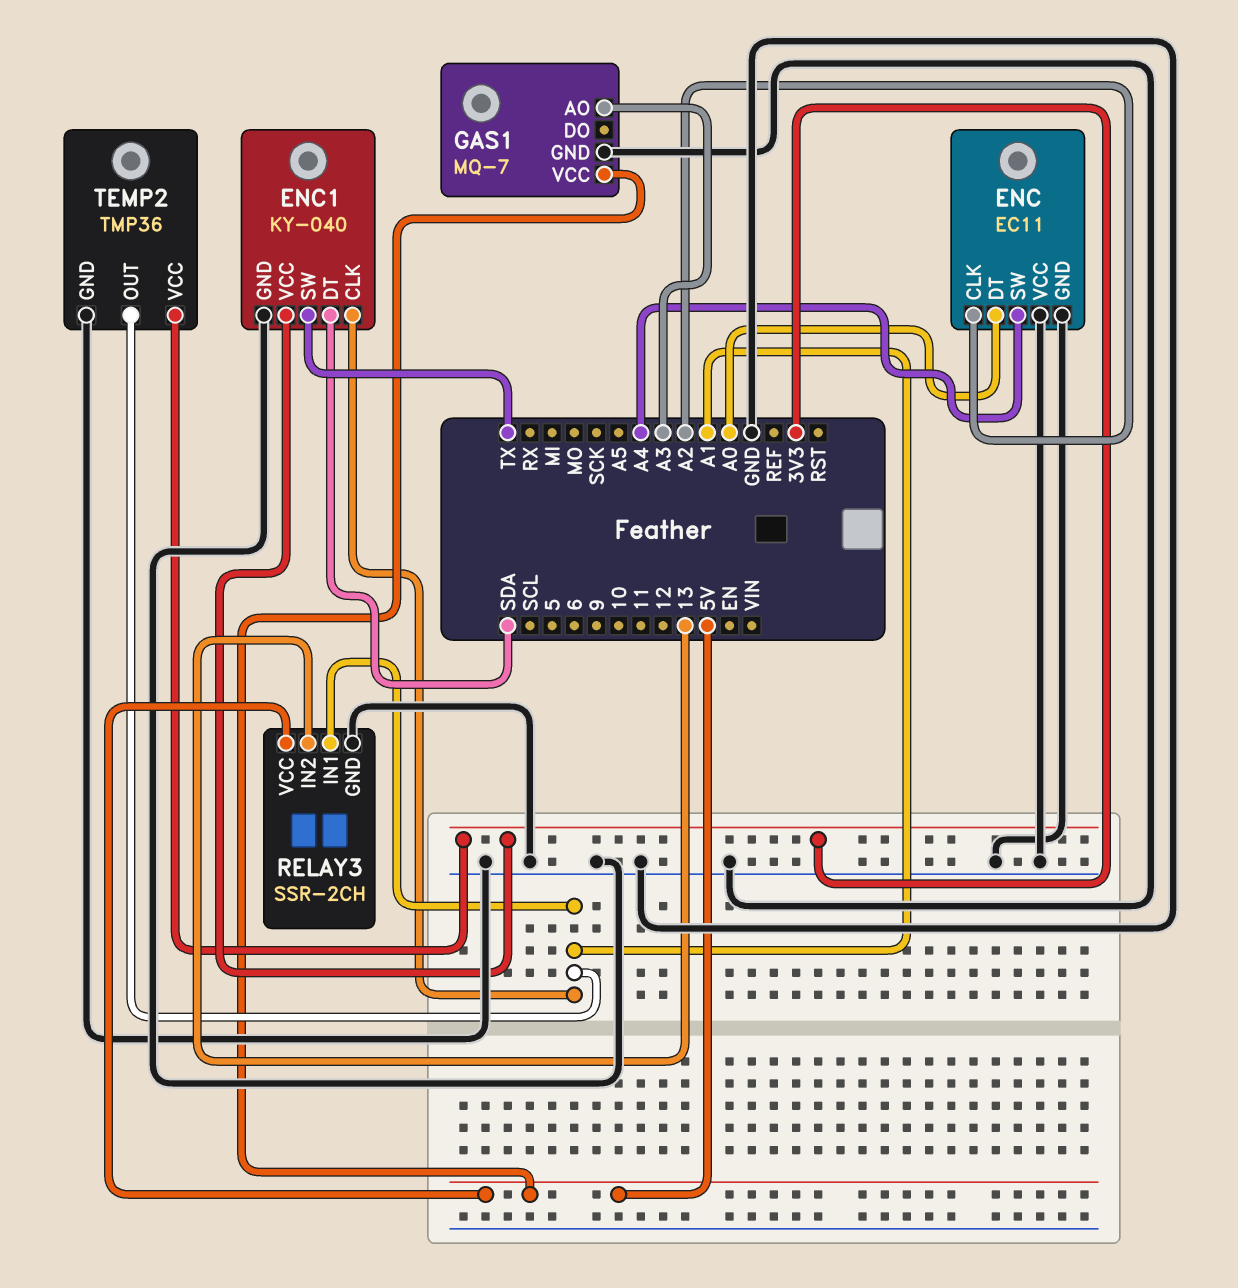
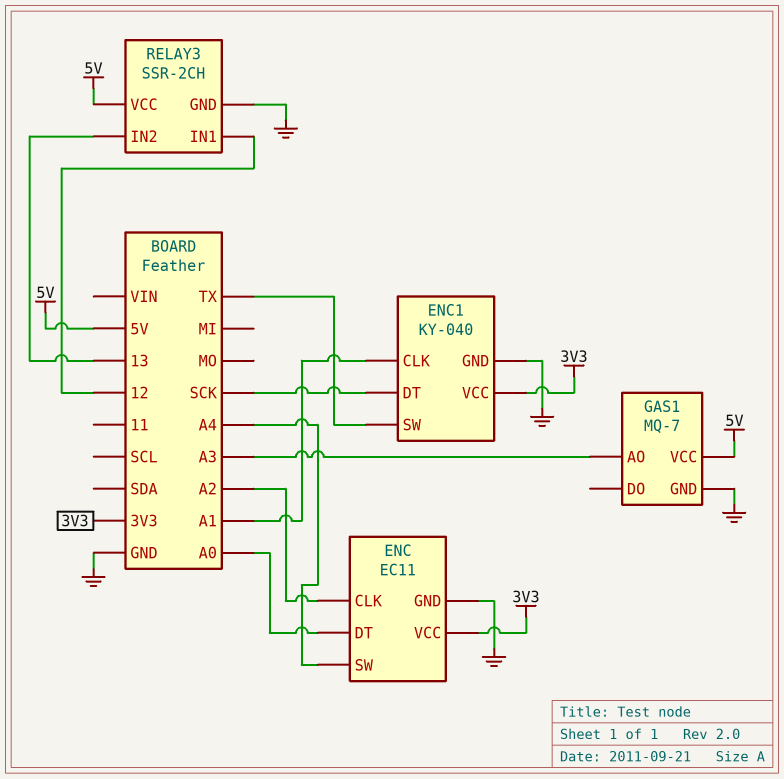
ENC pin VCC: GND -> 3V3
ENC1 pin DT: SDA -> SCK
RELAY3 pin IN1: A1 -> 12
TEMP2: TMP36 -> none
TEMP2 pin GND: GND -> none
TEMP2 pin OUT: A1 -> none
TEMP2 pin VCC: 3V3 -> none

